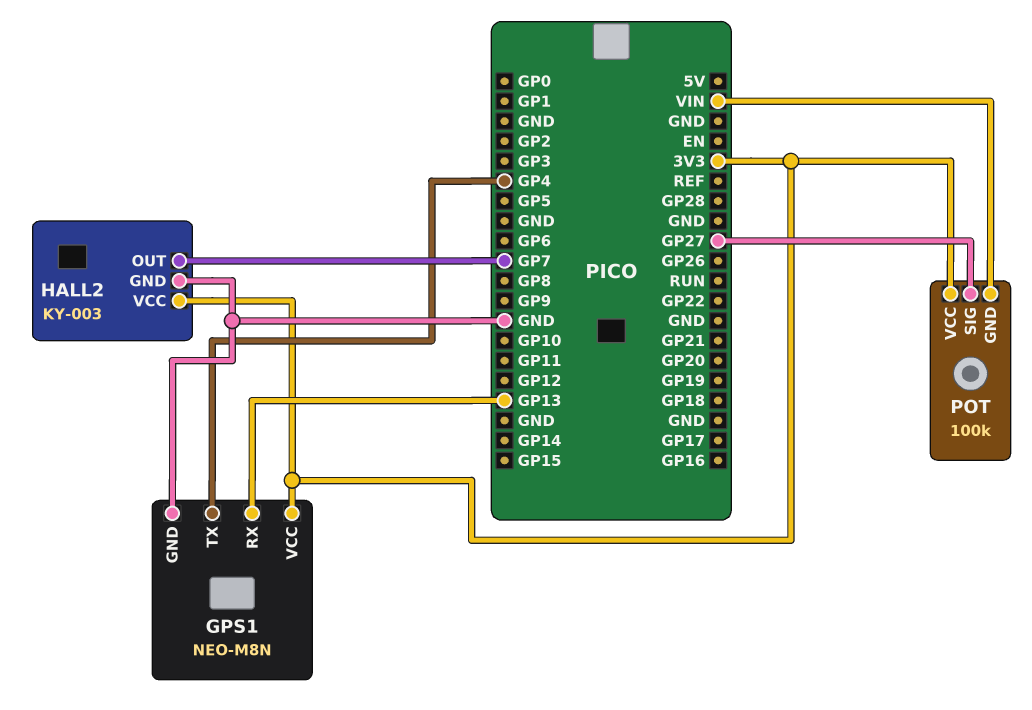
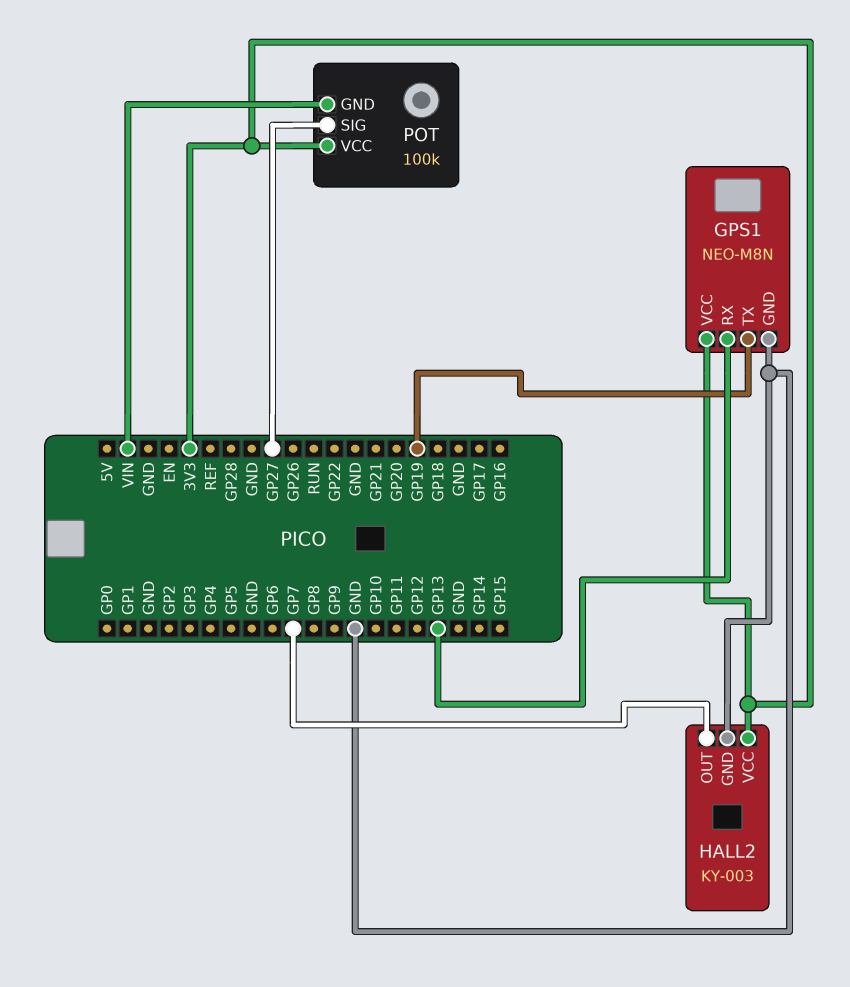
GPS1 pin TX: GP4 -> GP19

